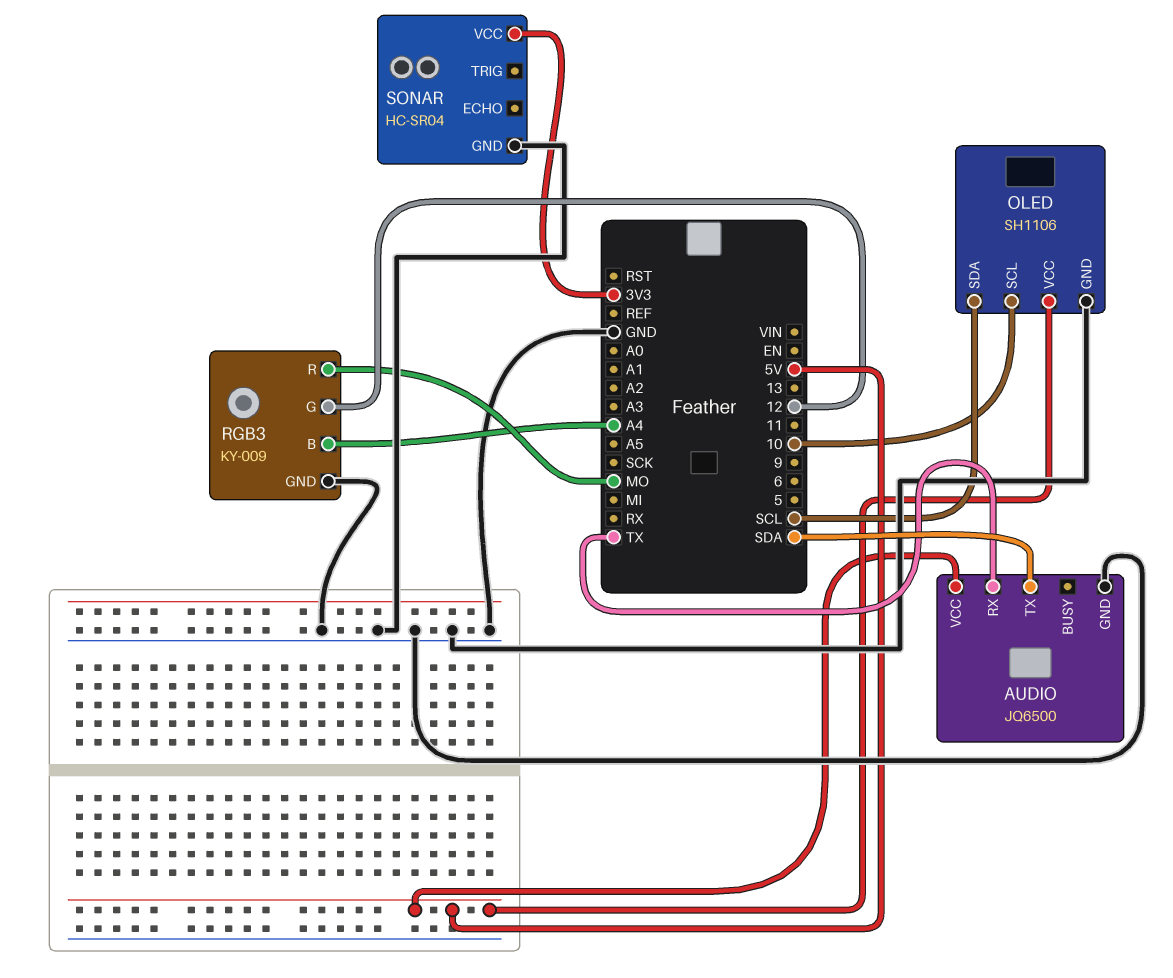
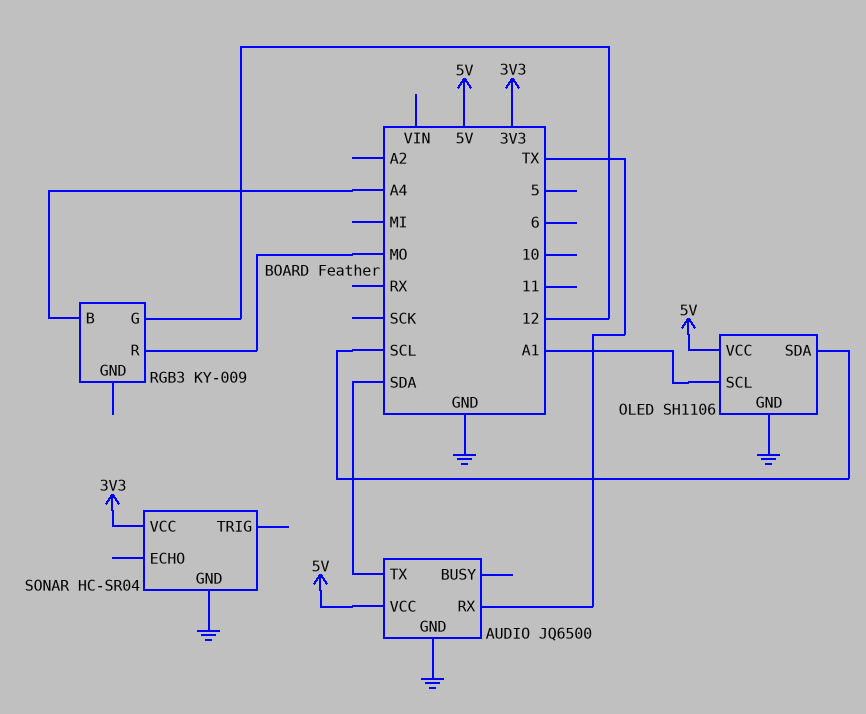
OLED pin SCL: 10 -> A1
RGB3 pin GND: GND -> none

